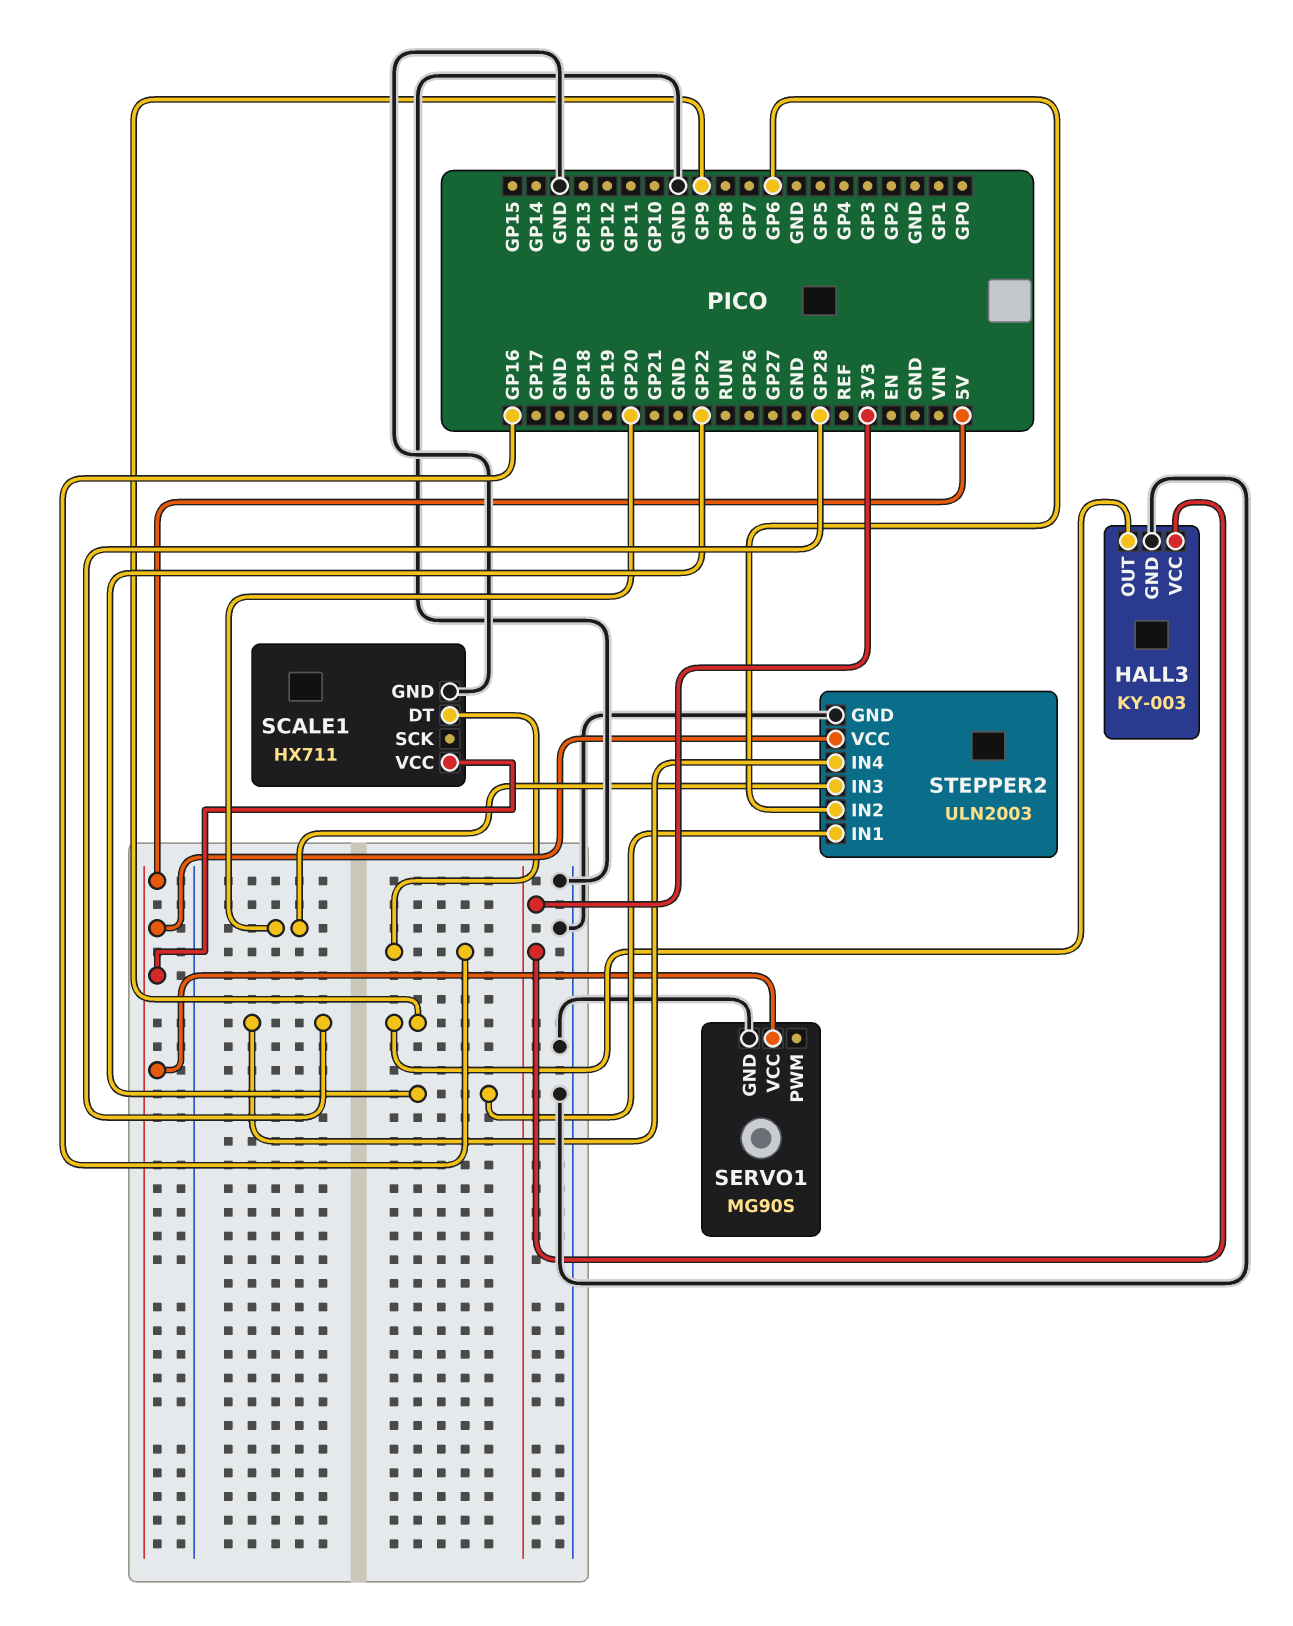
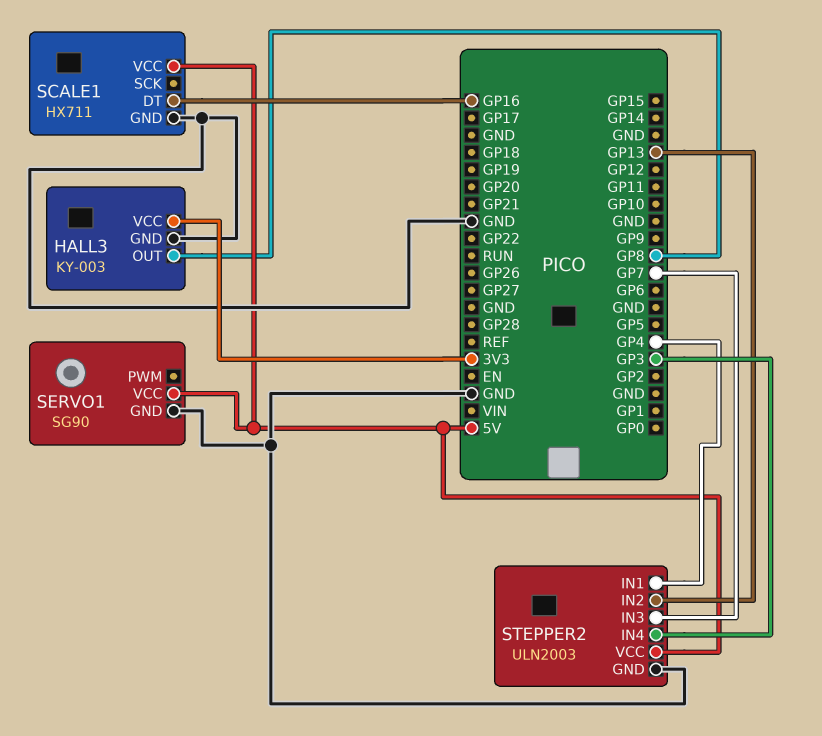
HALL3 pin OUT: GP9 -> GP8
SERVO1: MG90S -> SG90
STEPPER2 pin IN1: GP22 -> GP4
STEPPER2 pin IN2: GP6 -> GP13
STEPPER2 pin IN3: GP20 -> GP7
STEPPER2 pin IN4: GP28 -> GP3

